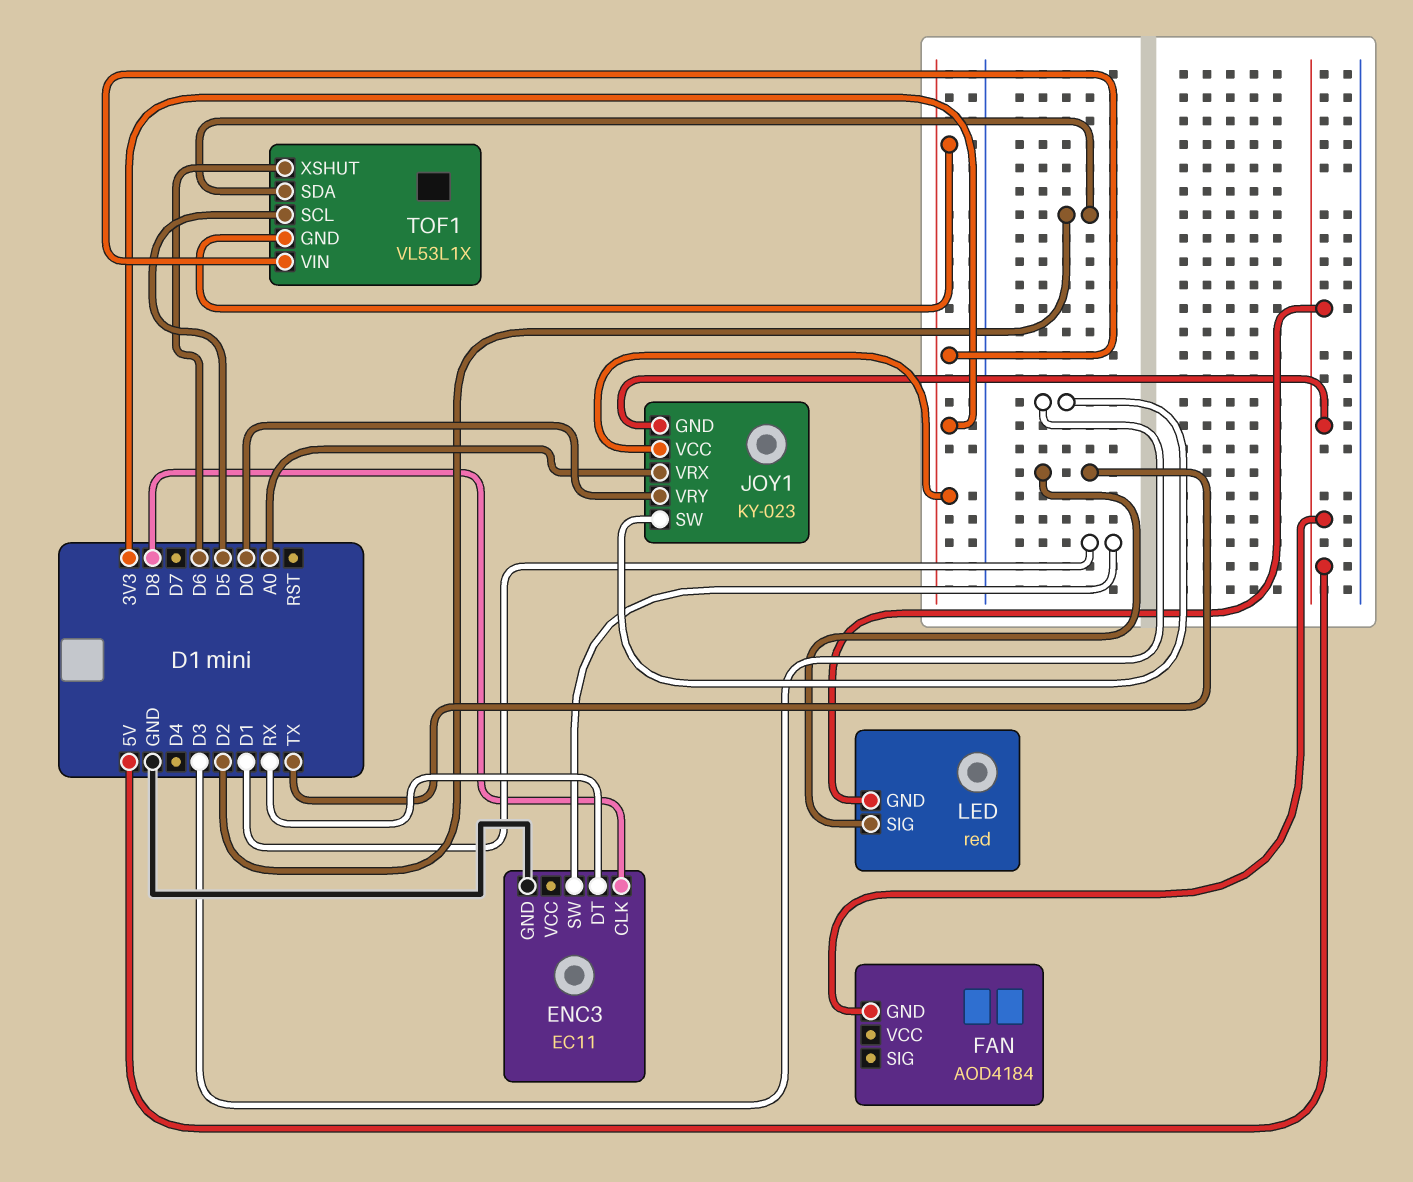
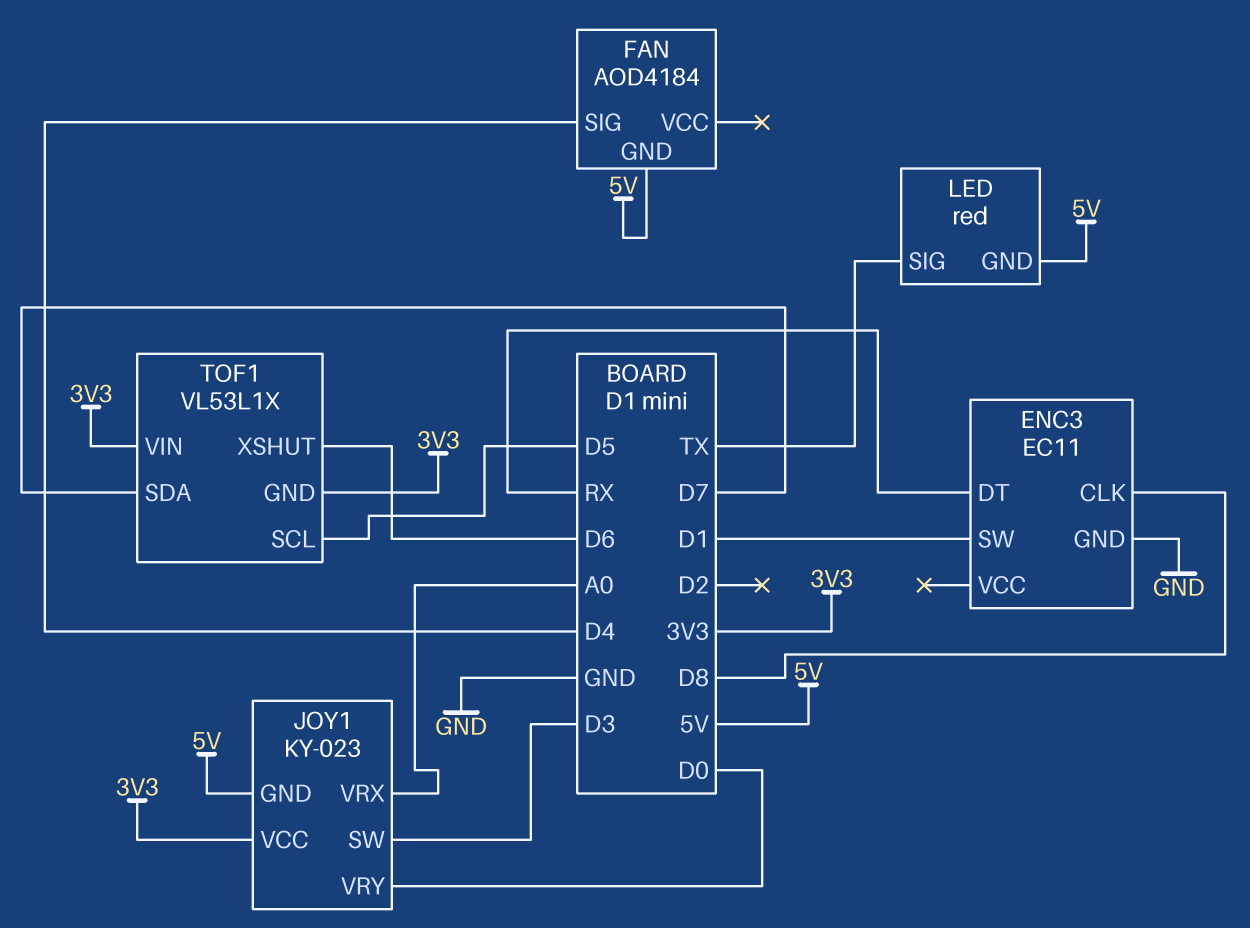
FAN pin SIG: none -> D4
TOF1 pin SDA: D2 -> D7

